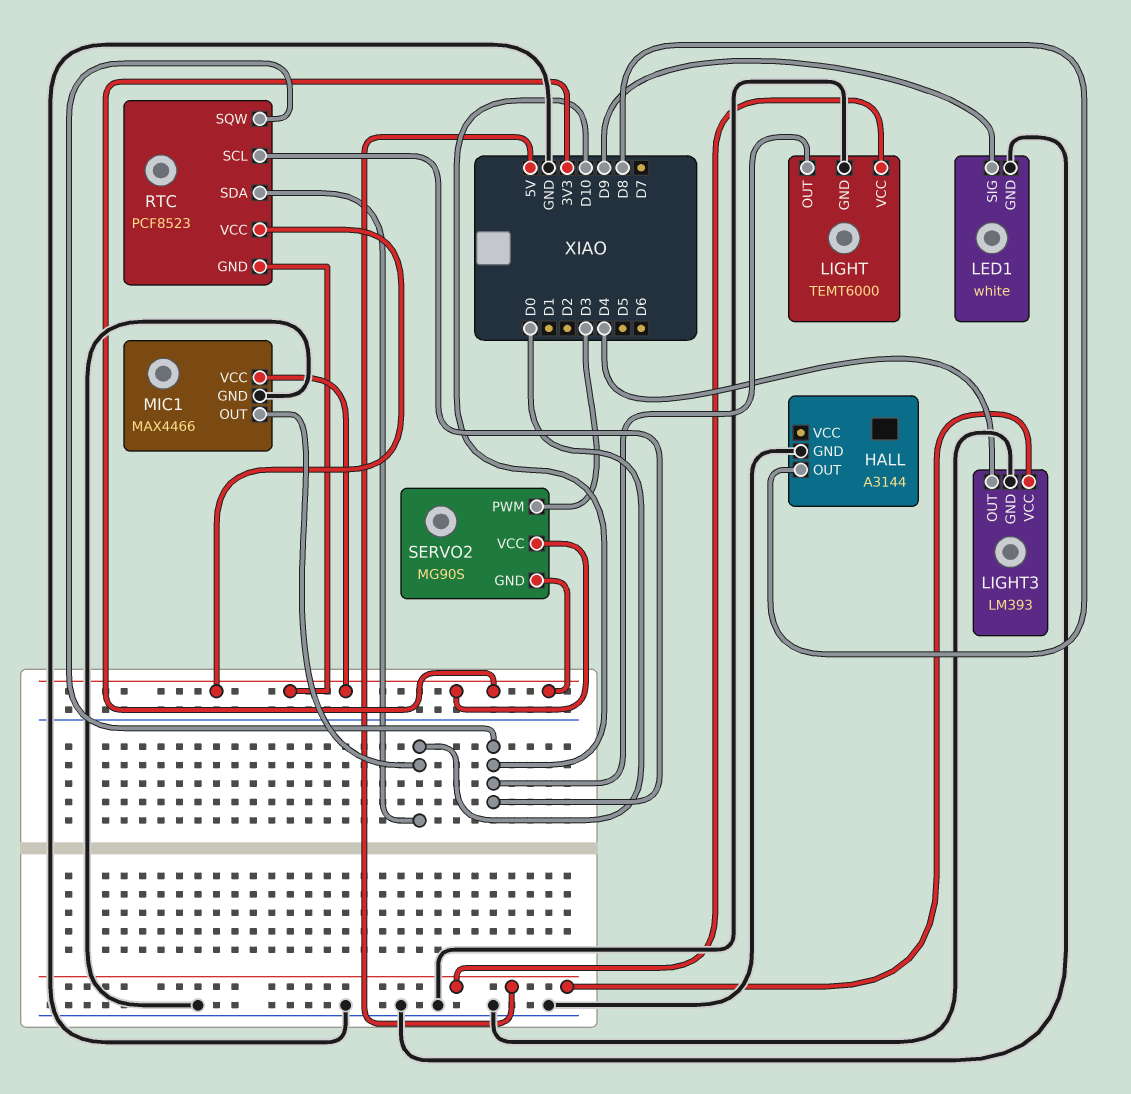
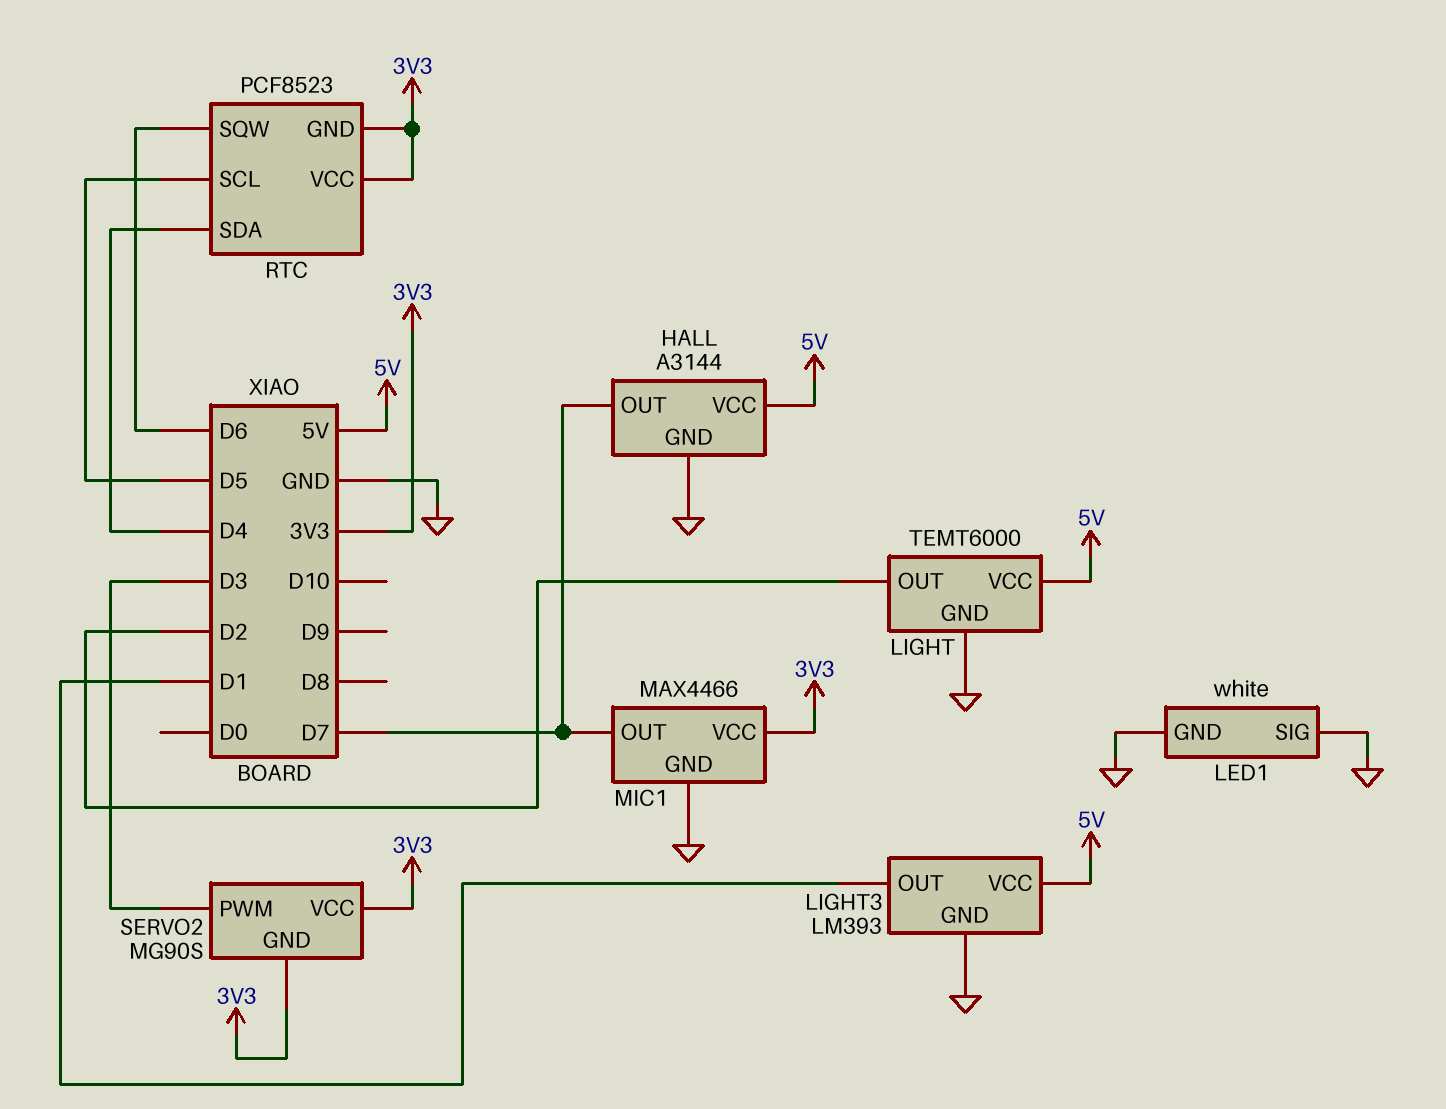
HALL pin OUT: D8 -> D7
HALL pin VCC: none -> 5V
LED1 pin SIG: D9 -> GND
LIGHT pin OUT: D10 -> D2
LIGHT3 pin OUT: D4 -> D1
MIC1 pin OUT: D0 -> D7
RTC pin SCL: D10 -> D5
RTC pin SDA: D0 -> D4
RTC pin SQW: D10 -> D6

